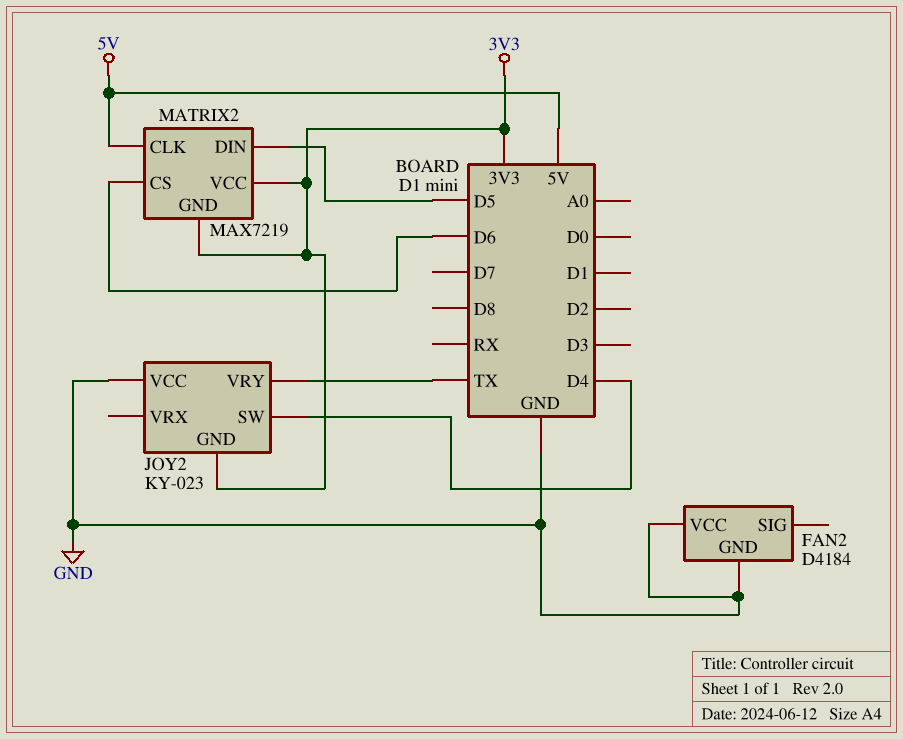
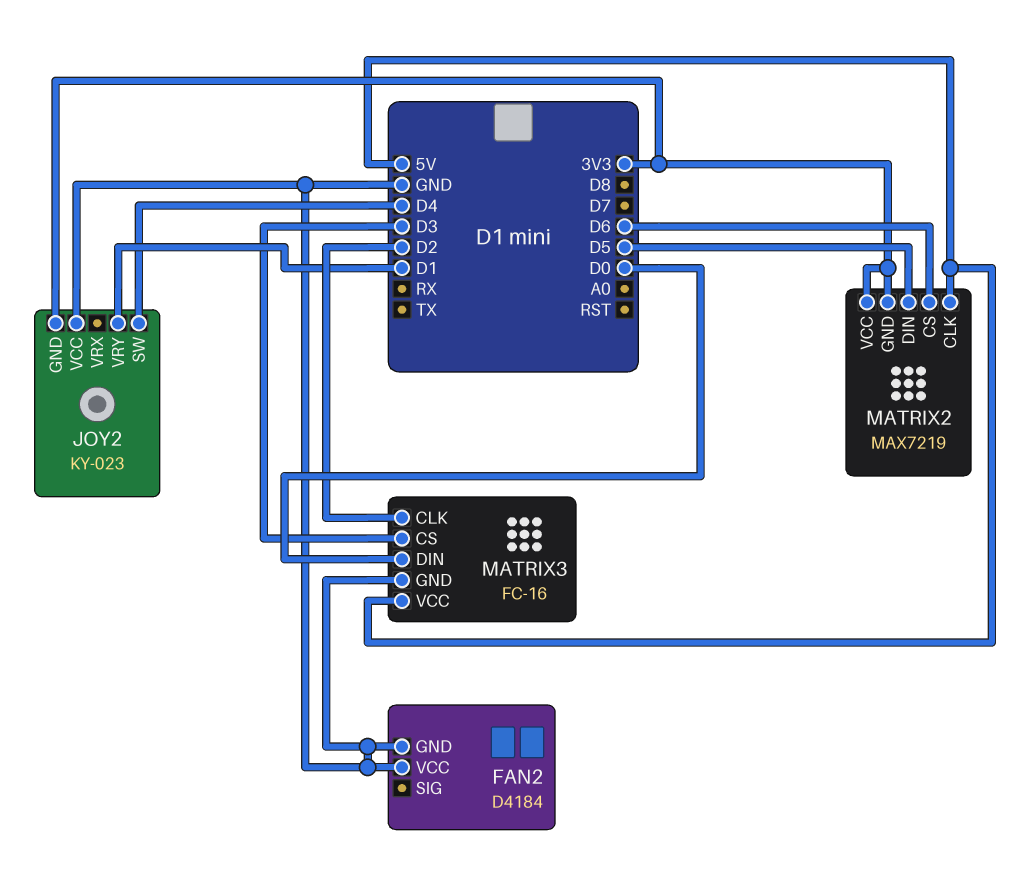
JOY2 pin VRY: TX -> D1
MATRIX3: none -> FC-16
MATRIX3 pin CLK: none -> D2
MATRIX3 pin CS: none -> D3
MATRIX3 pin DIN: none -> D0
MATRIX3 pin GND: none -> GND
MATRIX3 pin VCC: none -> 5V

